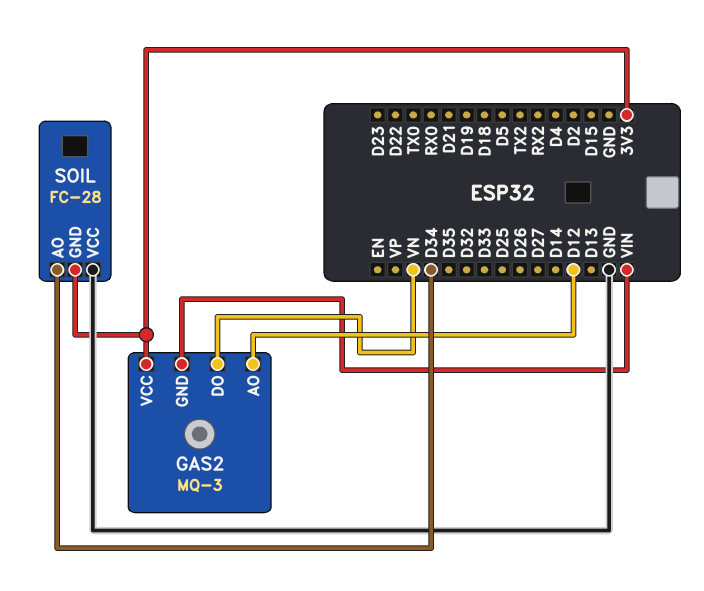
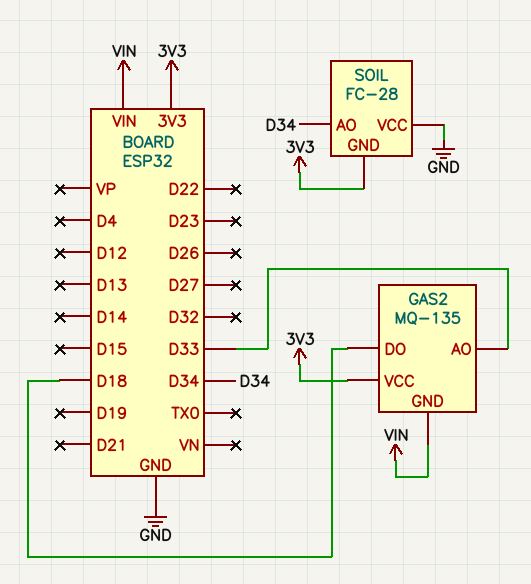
GAS2: MQ-3 -> MQ-135
GAS2 pin AO: D12 -> D33
GAS2 pin DO: VN -> D18

